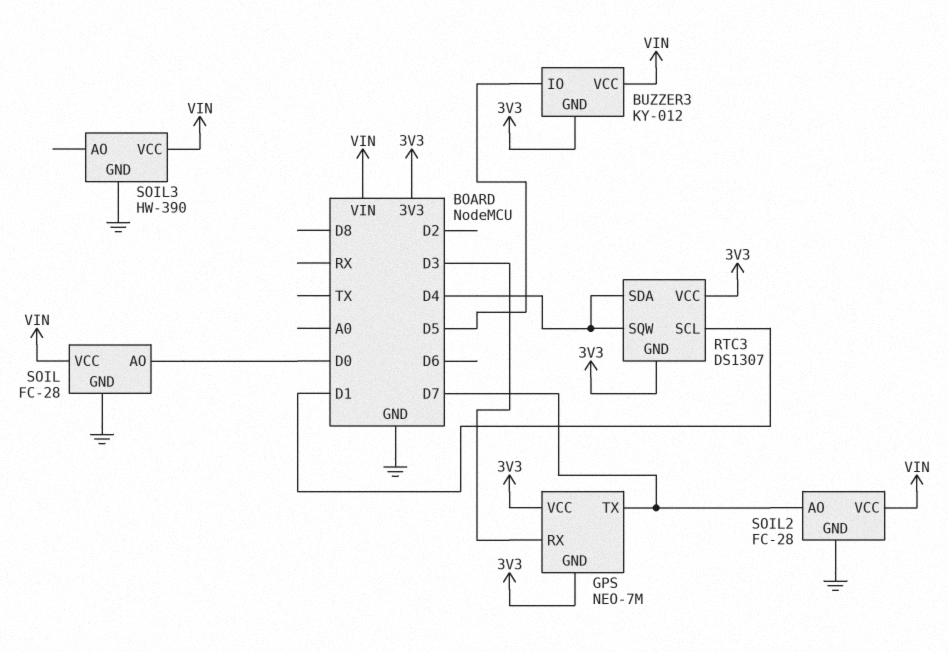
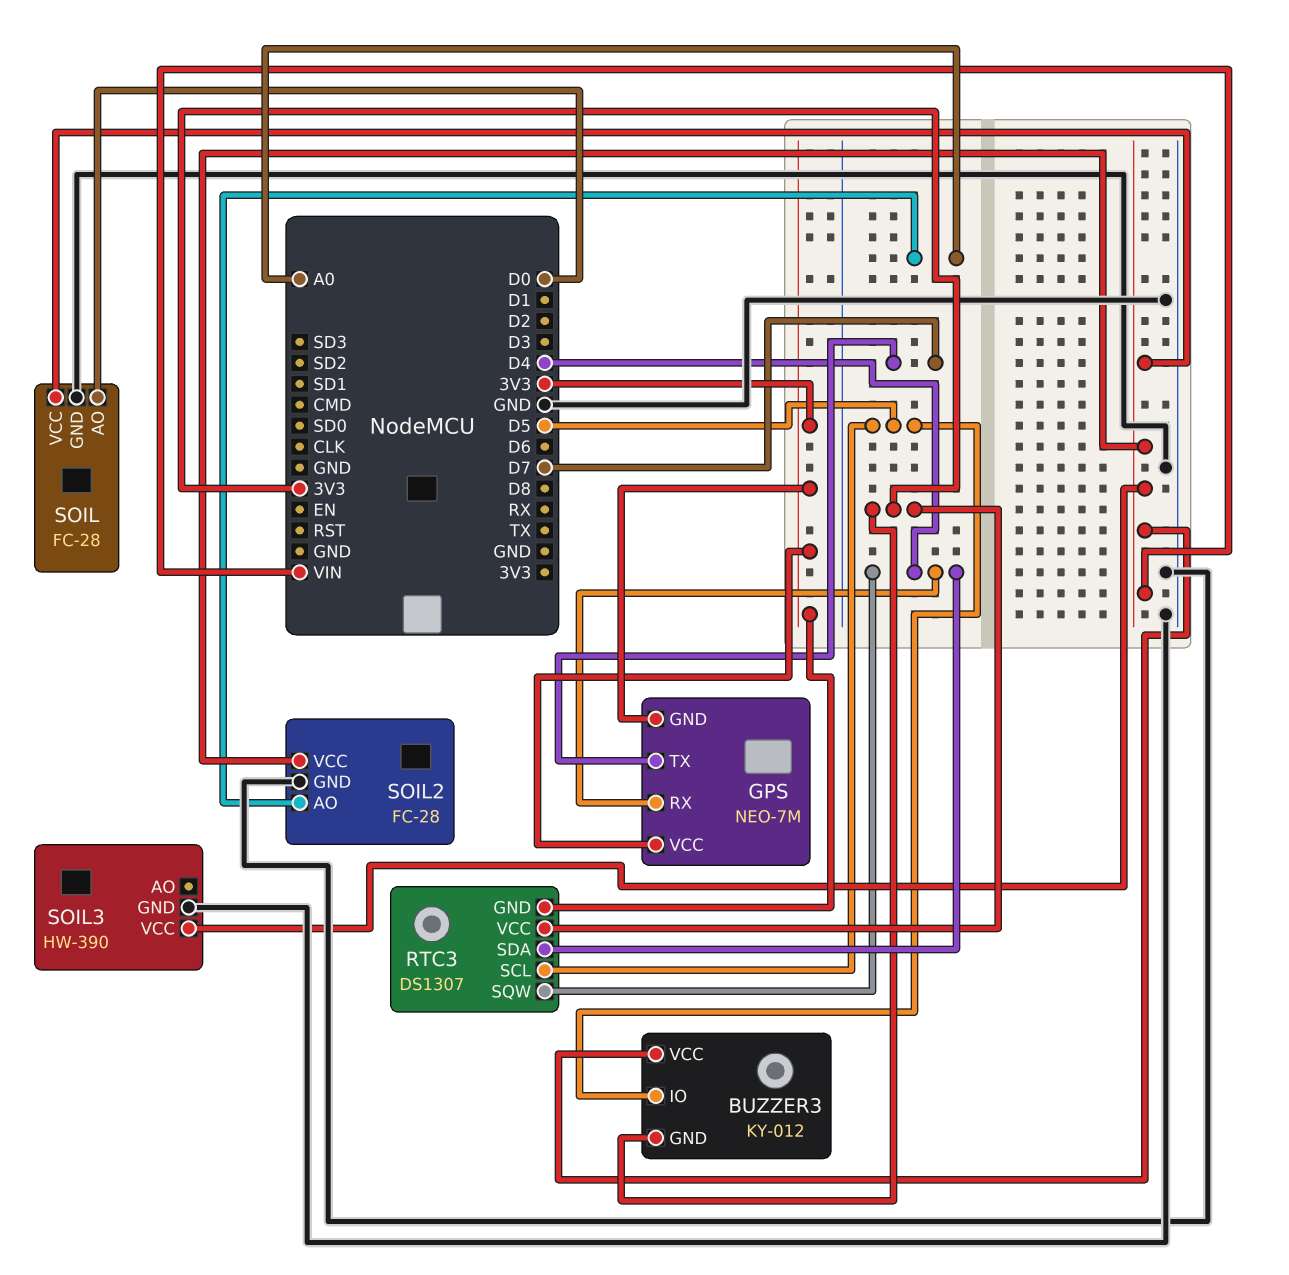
GPS pin RX: D3 -> D4
RTC3 pin SCL: D1 -> D5
SOIL2 pin AO: D7 -> A0

